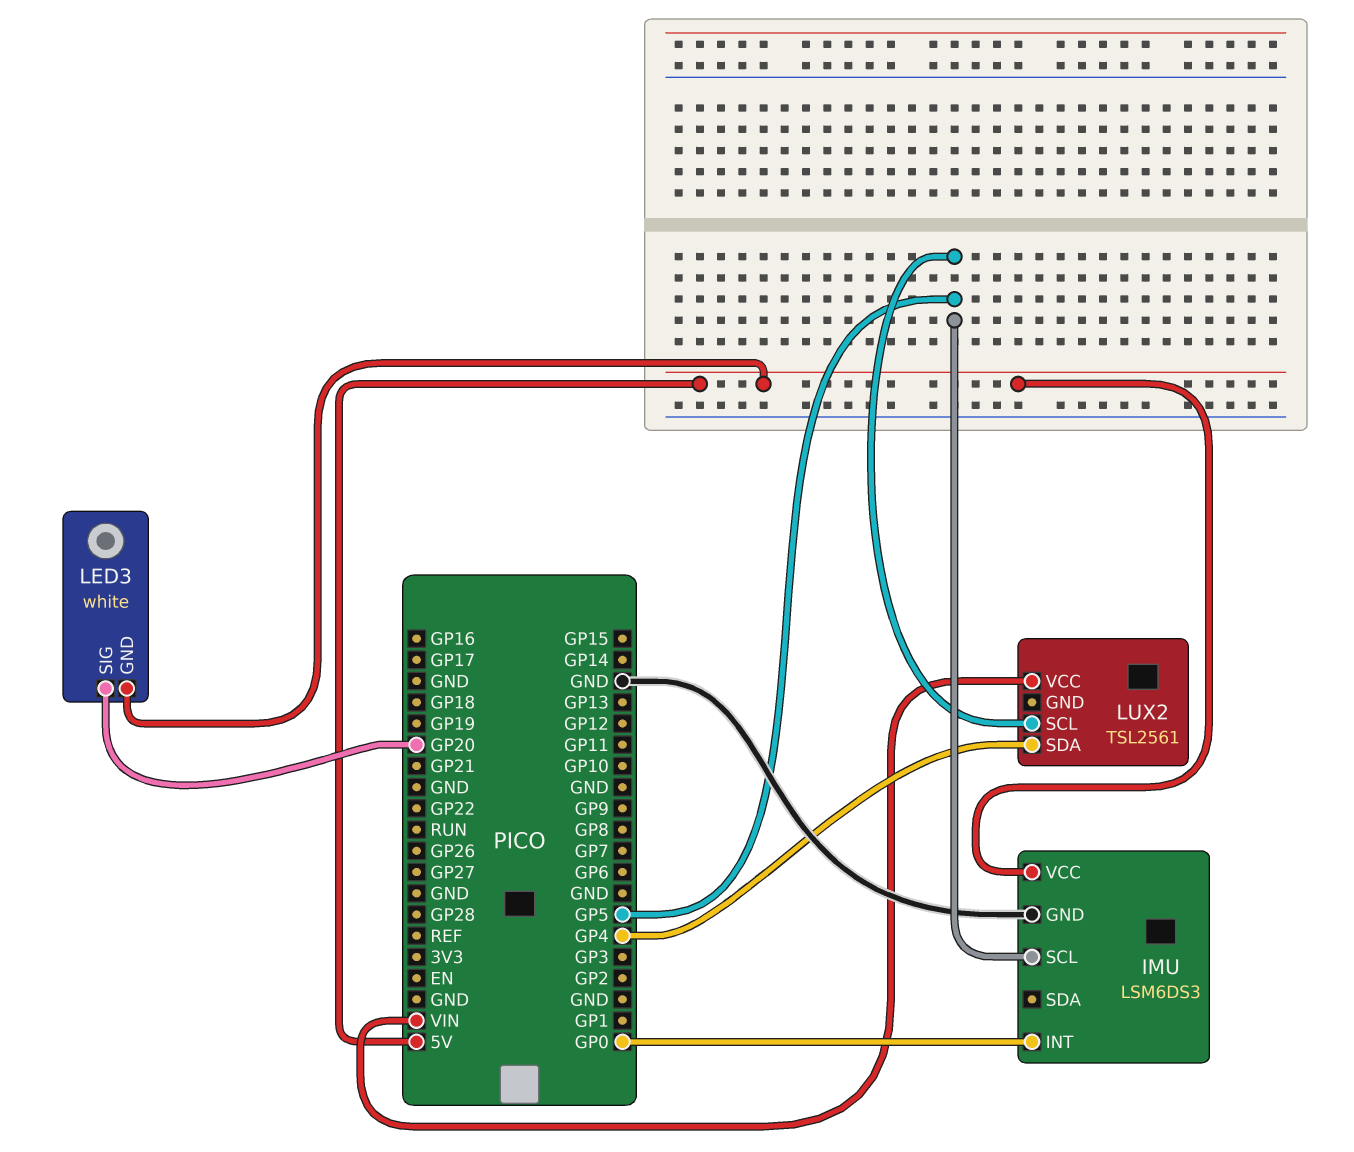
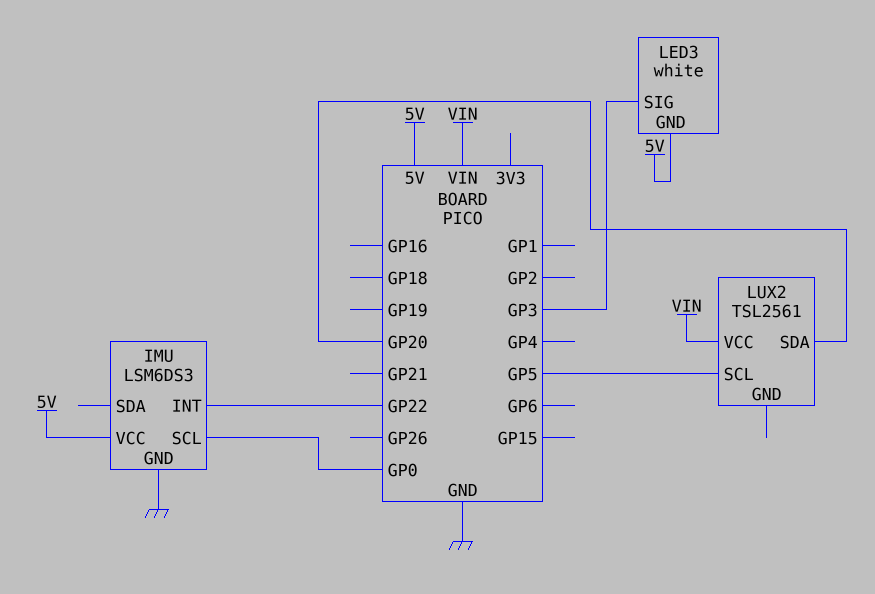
IMU pin INT: GP0 -> GP22
IMU pin SCL: GP5 -> GP0
LED3 pin SIG: GP20 -> GP3
LUX2 pin SDA: GP4 -> GP20

